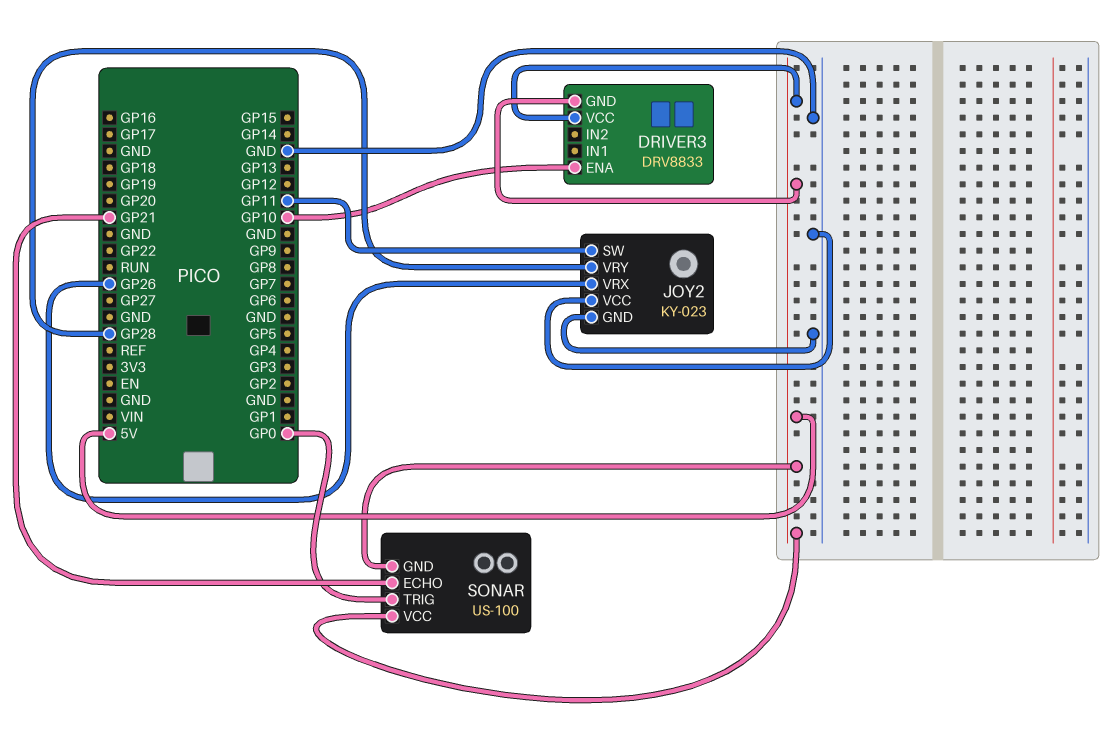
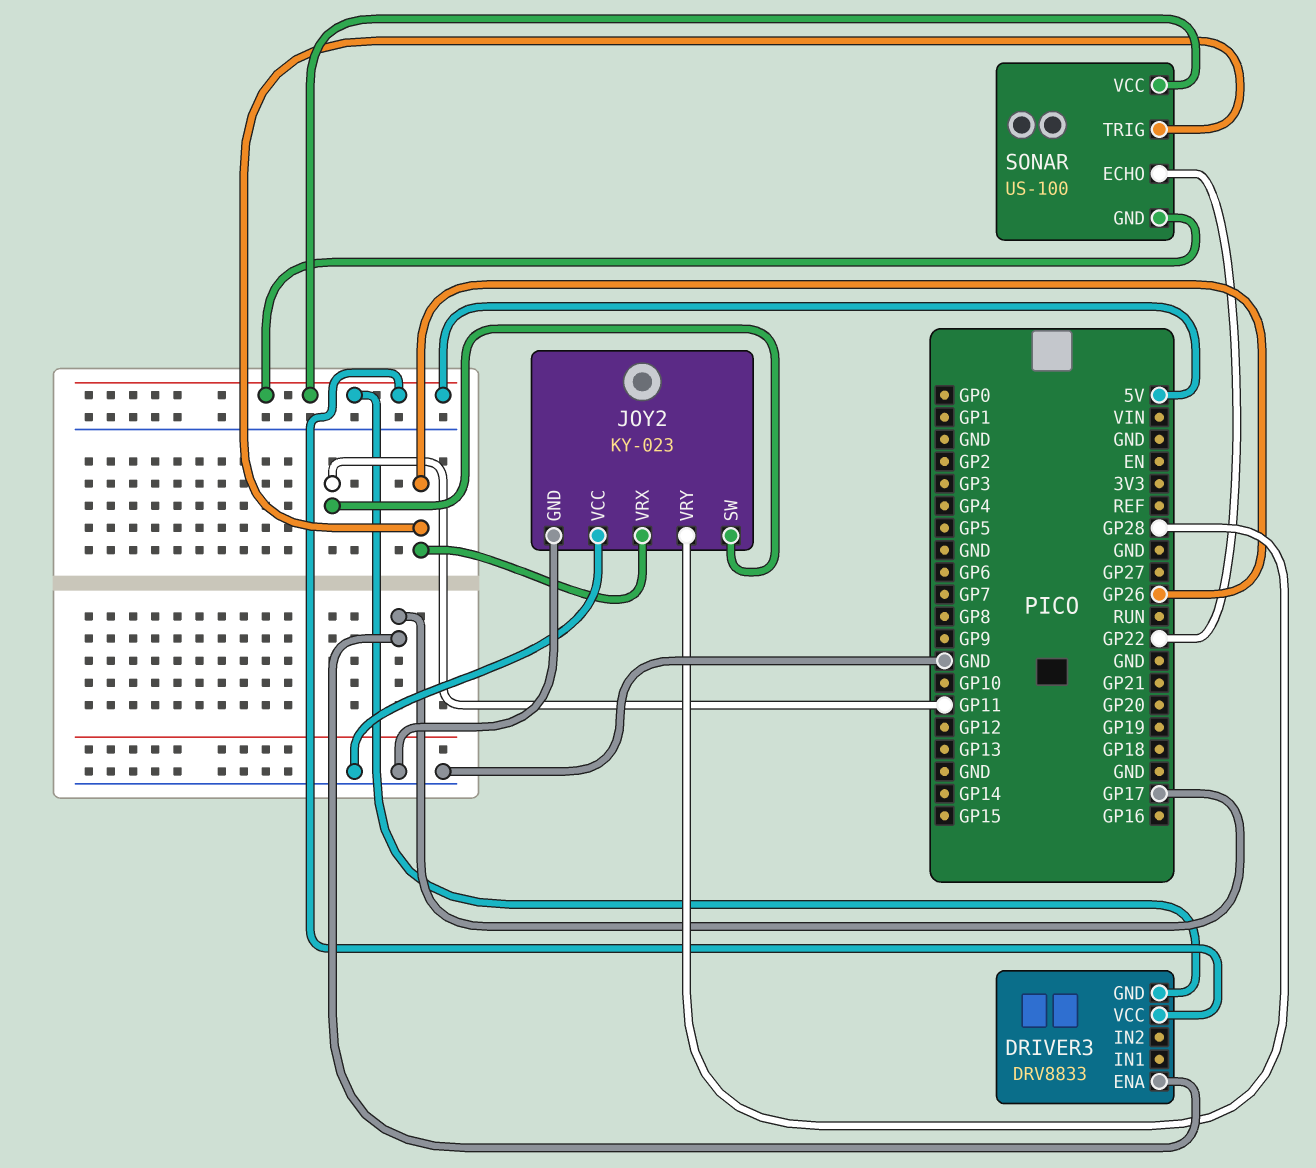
DRIVER3 pin ENA: GP10 -> GP17
SONAR pin ECHO: GP21 -> GP22
SONAR pin TRIG: GP0 -> GP26

